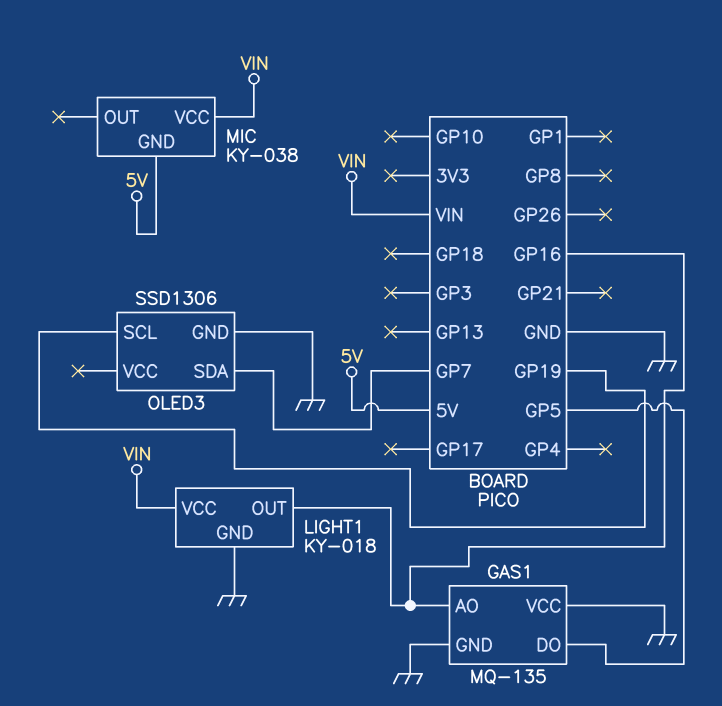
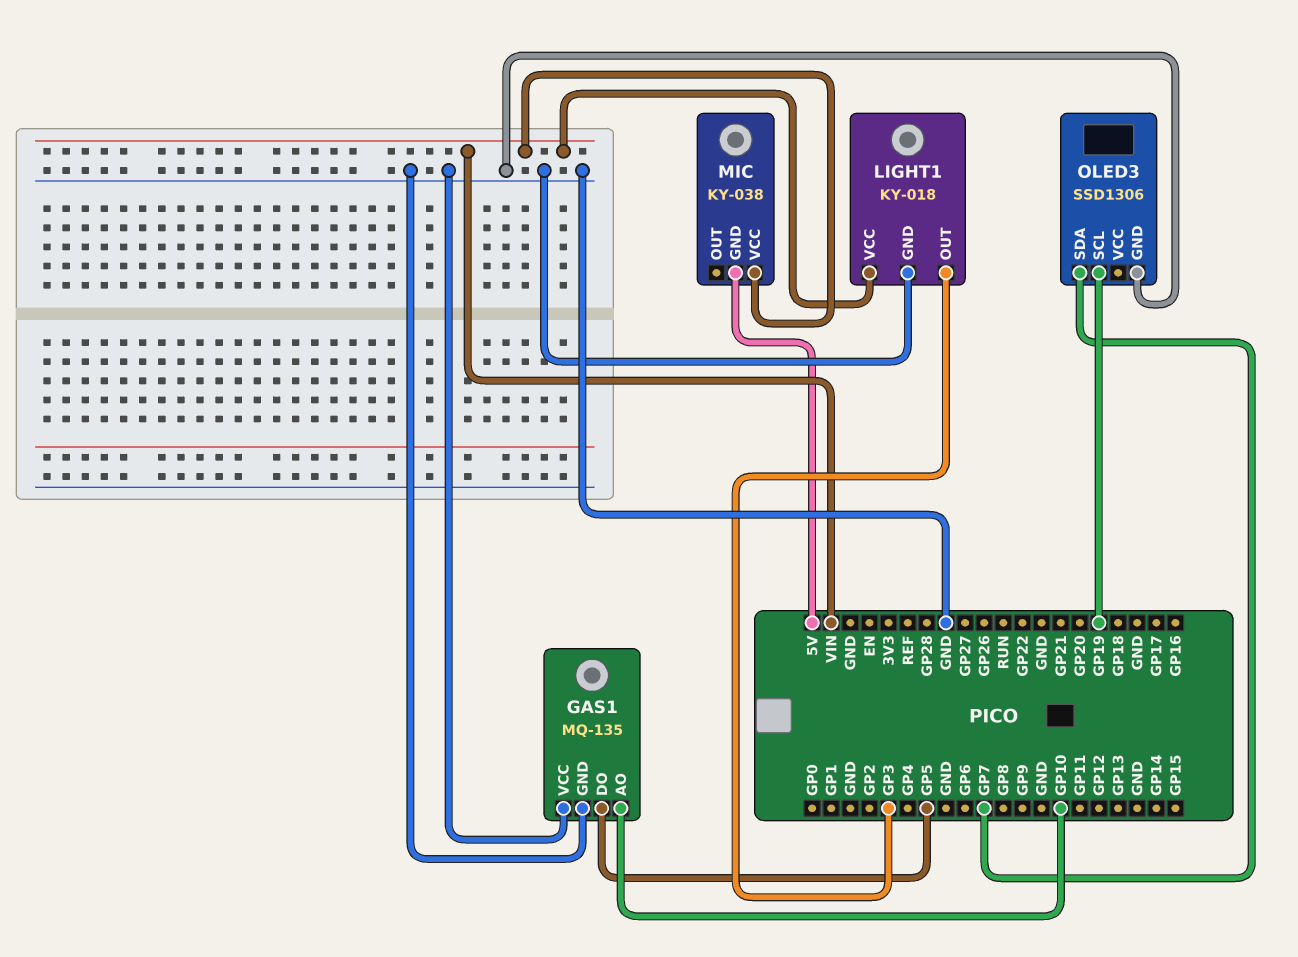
GAS1 pin AO: GP16 -> GP10
LIGHT1 pin OUT: GP16 -> GP3

